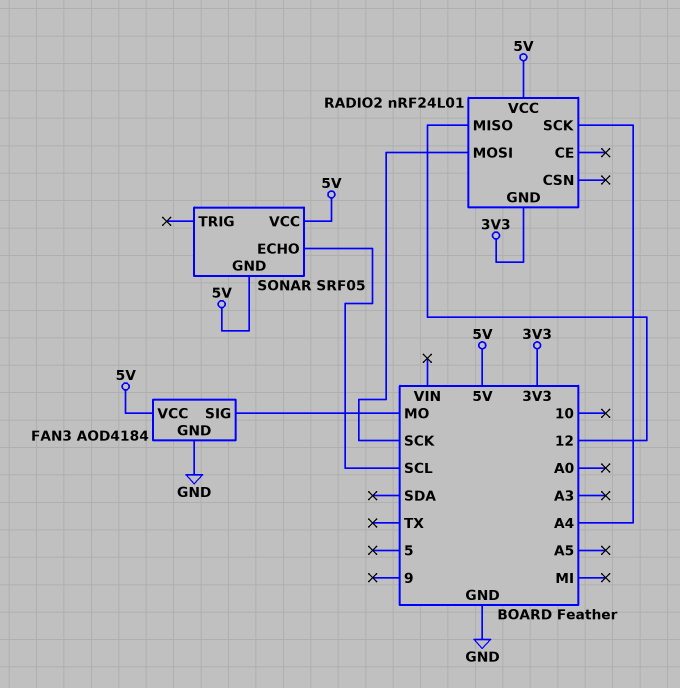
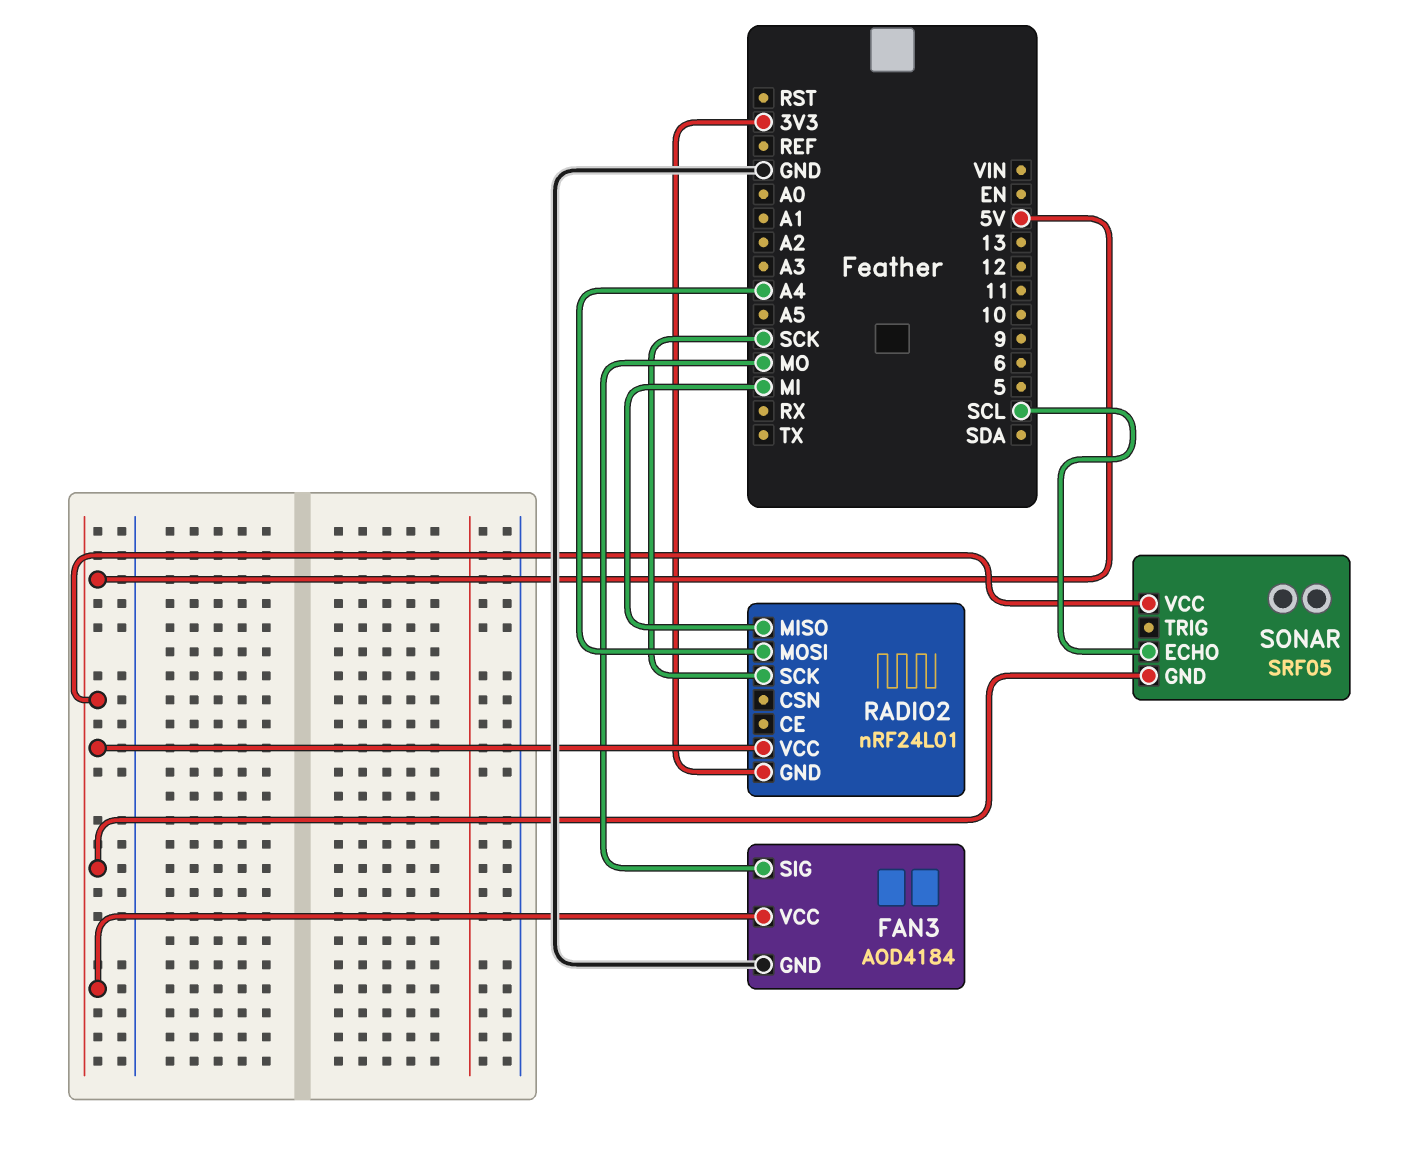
RADIO2 pin MISO: 12 -> MI
RADIO2 pin MOSI: SCK -> A4
RADIO2 pin SCK: A4 -> SCK

